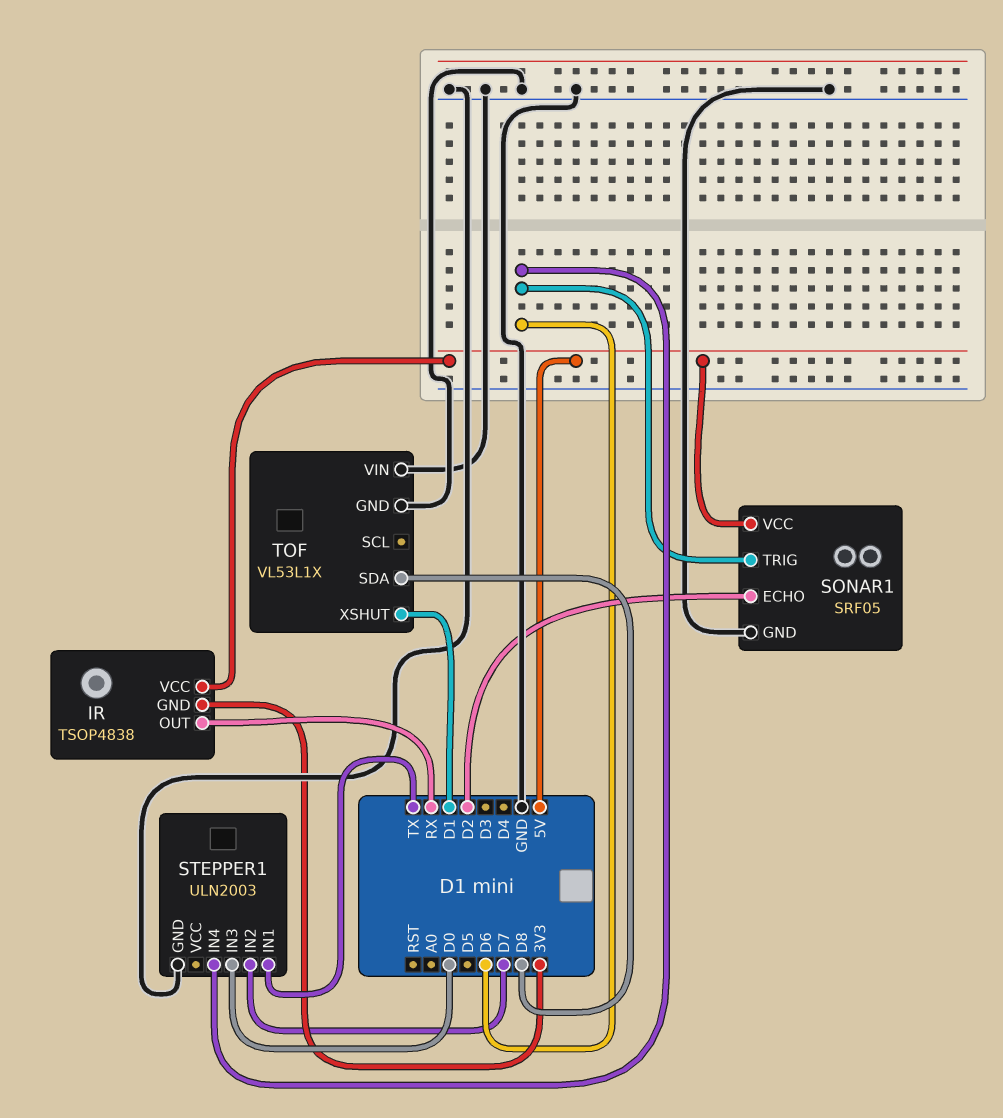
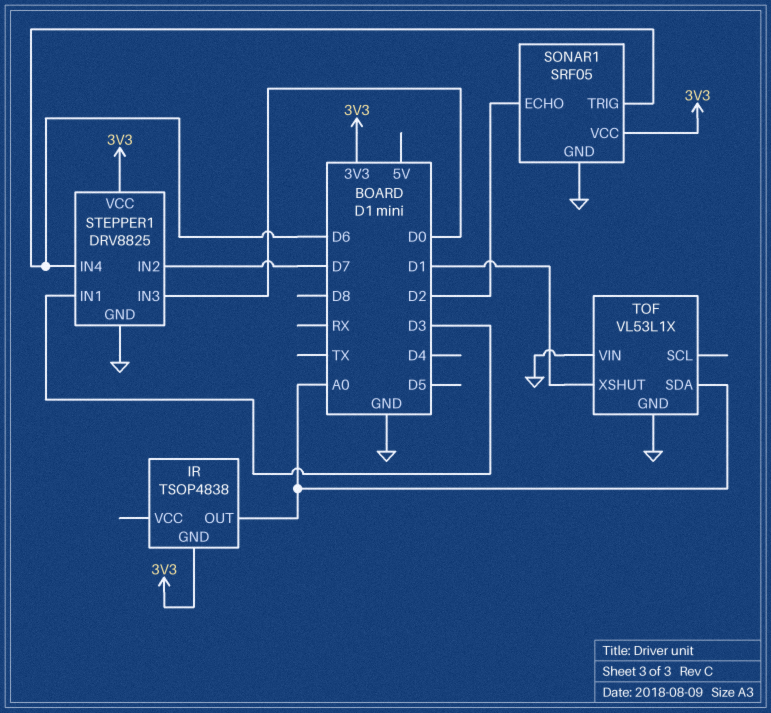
IR pin OUT: RX -> A0
IR pin VCC: 5V -> none
SONAR1 pin VCC: 5V -> 3V3
STEPPER1: ULN2003 -> DRV8825
STEPPER1 pin IN1: TX -> D3
STEPPER1 pin VCC: none -> 3V3
TOF pin SDA: D8 -> A0

